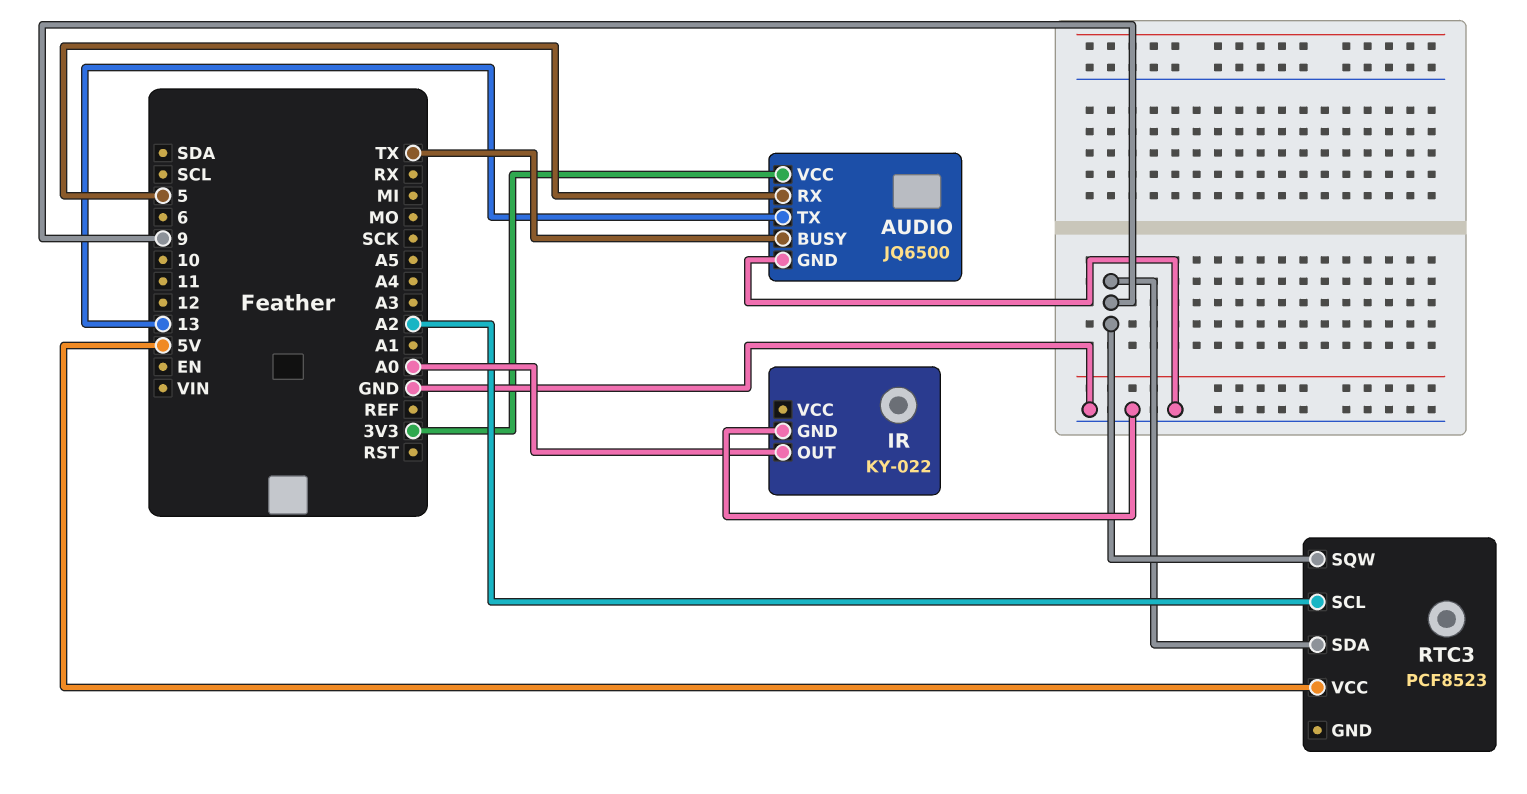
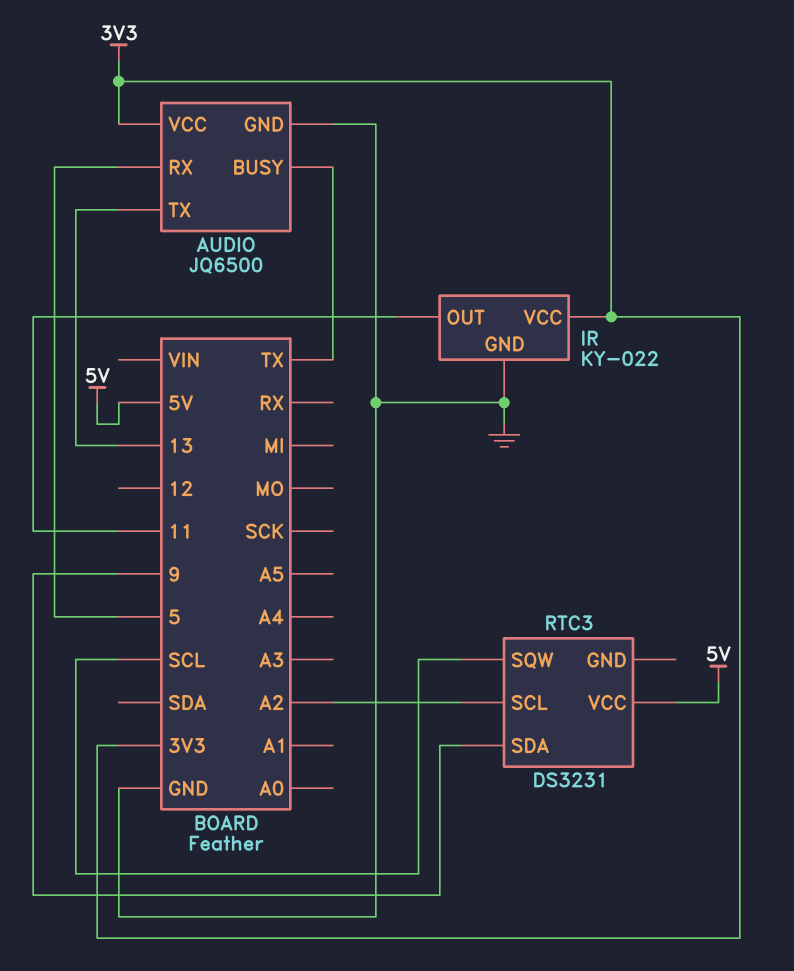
IR pin OUT: A0 -> 11
IR pin VCC: none -> 3V3
RTC3: PCF8523 -> DS3231
RTC3 pin SQW: 9 -> SCL

